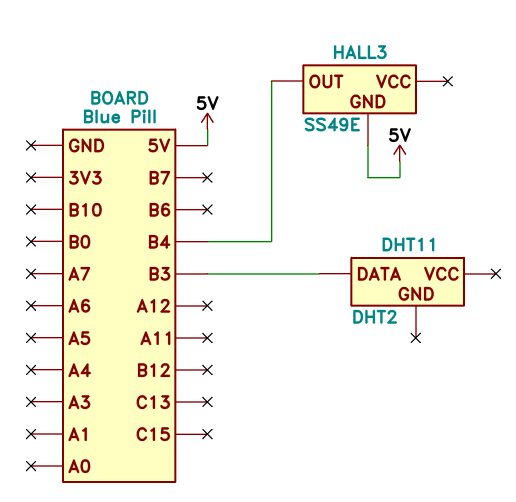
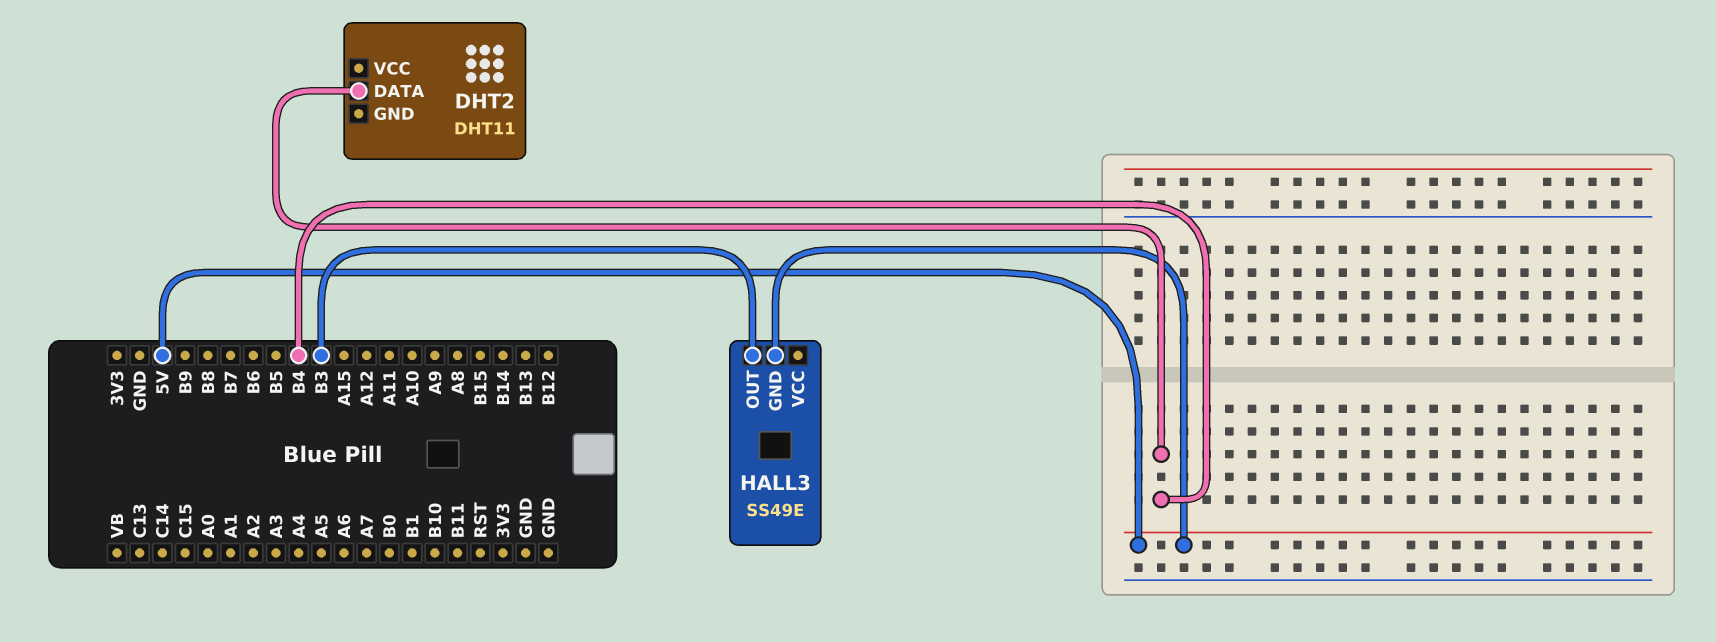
DHT2 pin DATA: B3 -> B4
HALL3 pin OUT: B4 -> B3

